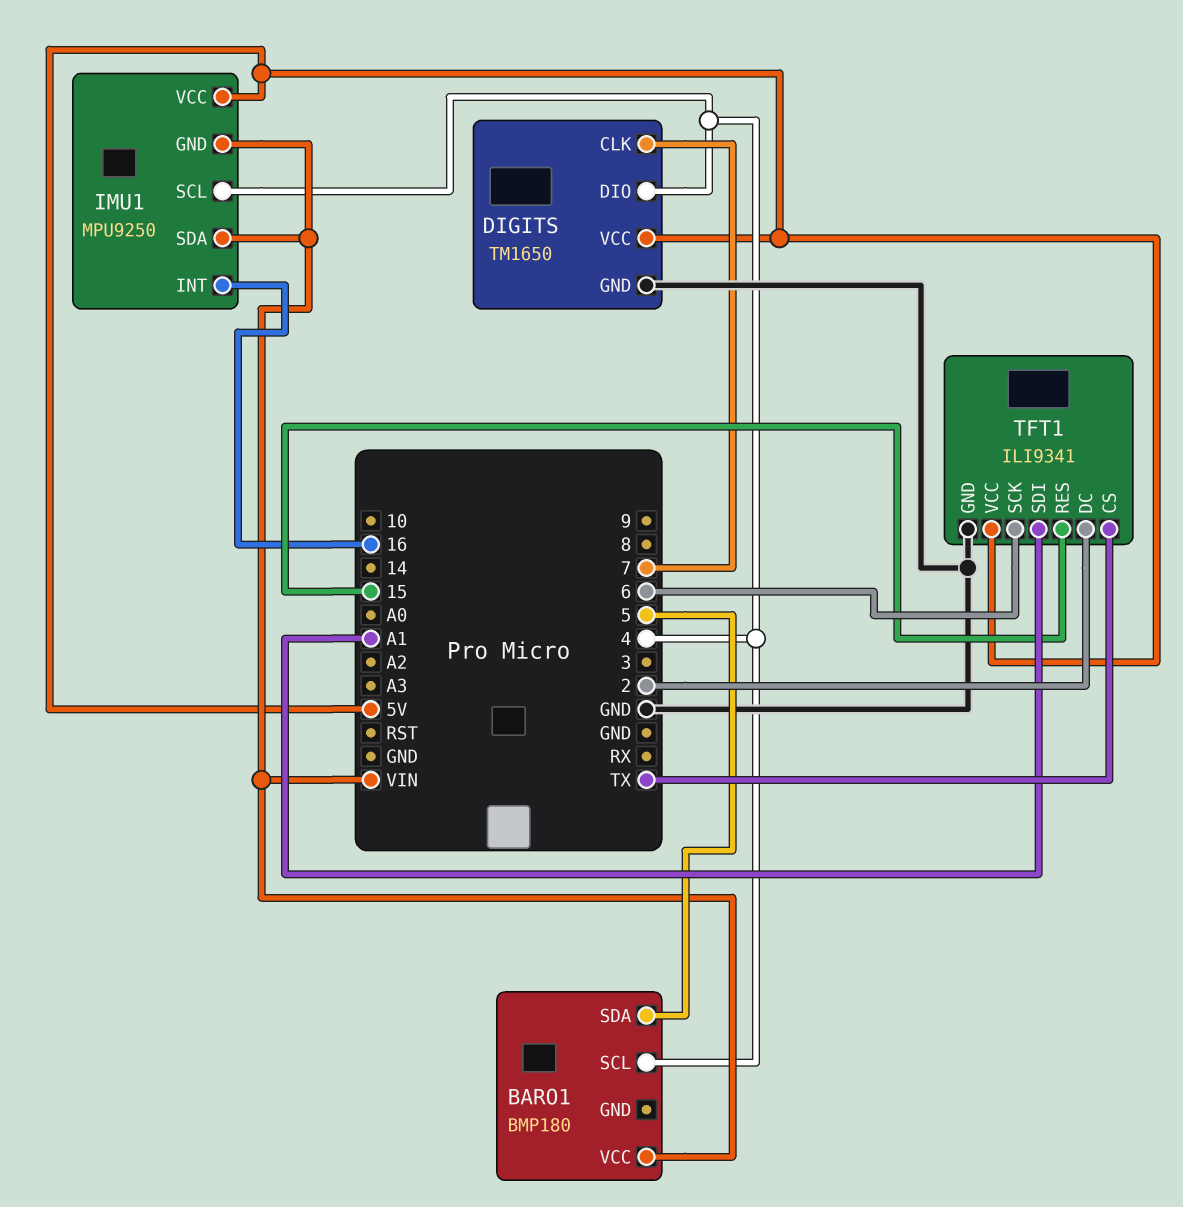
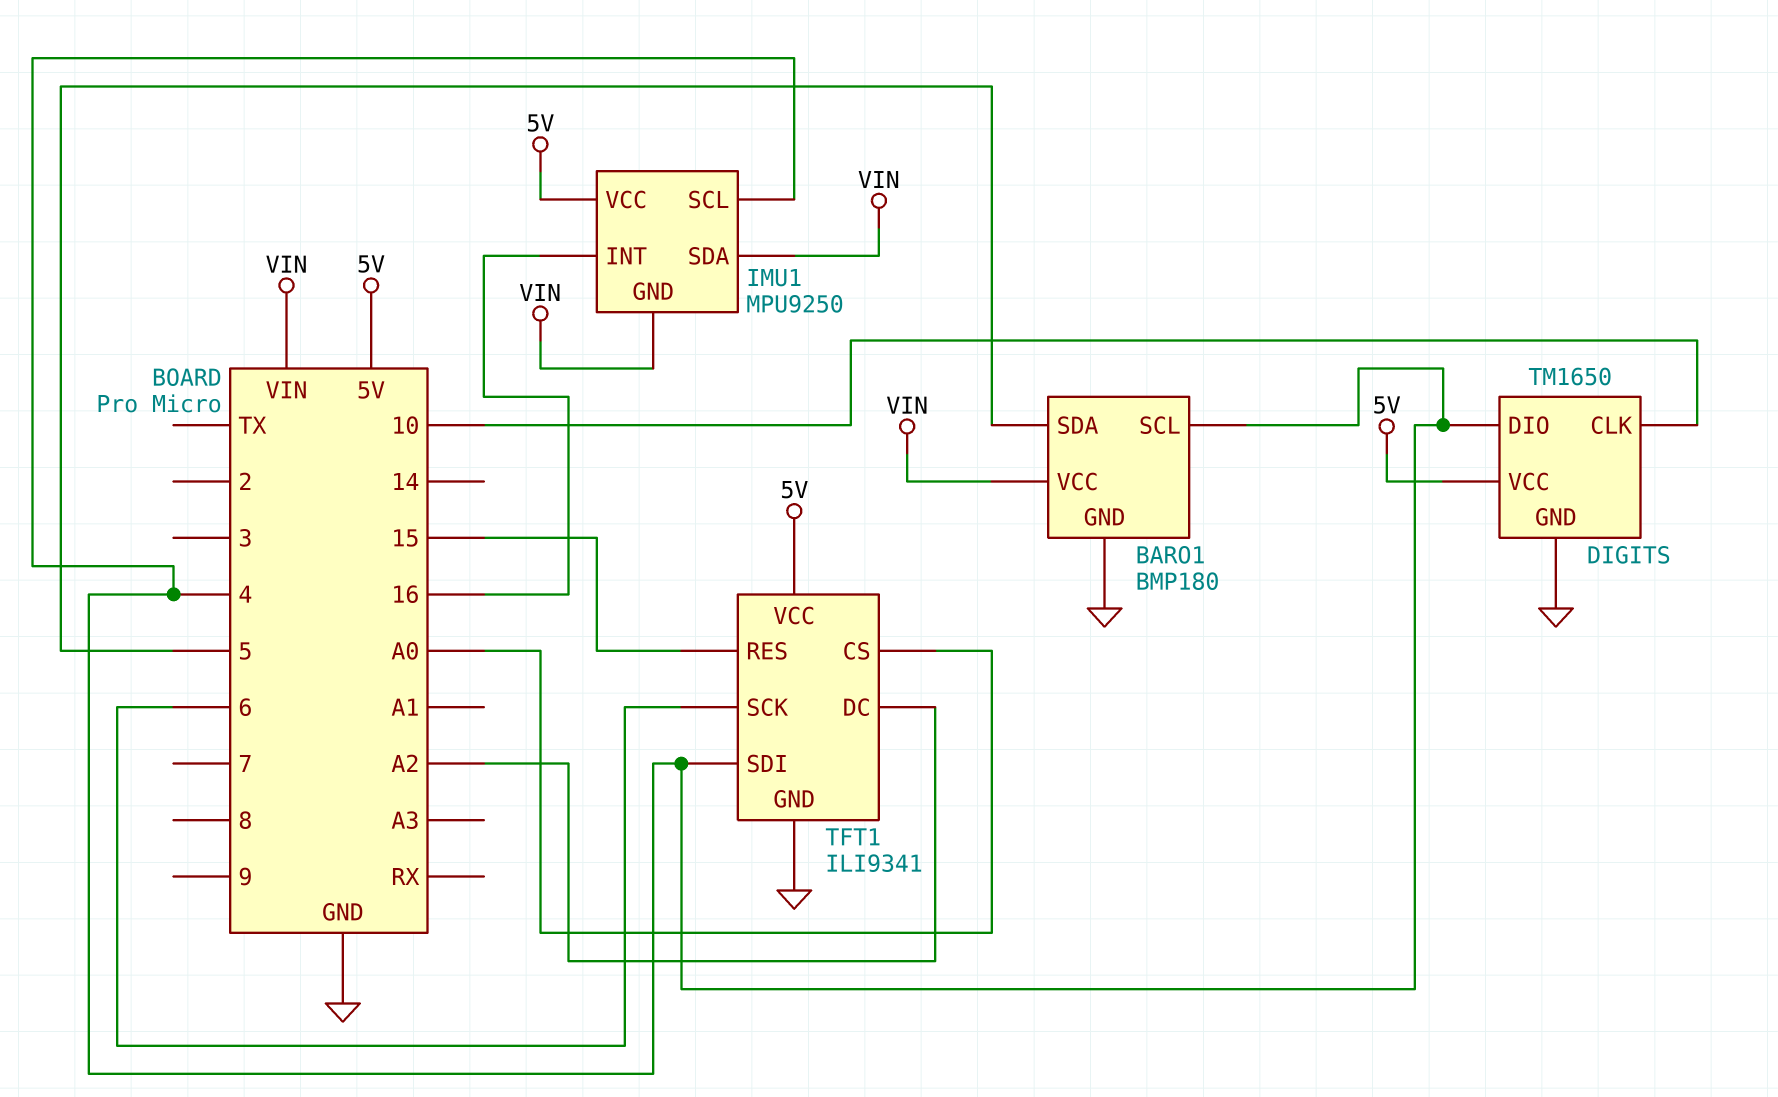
BARO1 pin GND: none -> GND
DIGITS pin CLK: 7 -> 10
TFT1 pin CS: TX -> A0
TFT1 pin DC: 2 -> A2
TFT1 pin SDI: A1 -> 4

